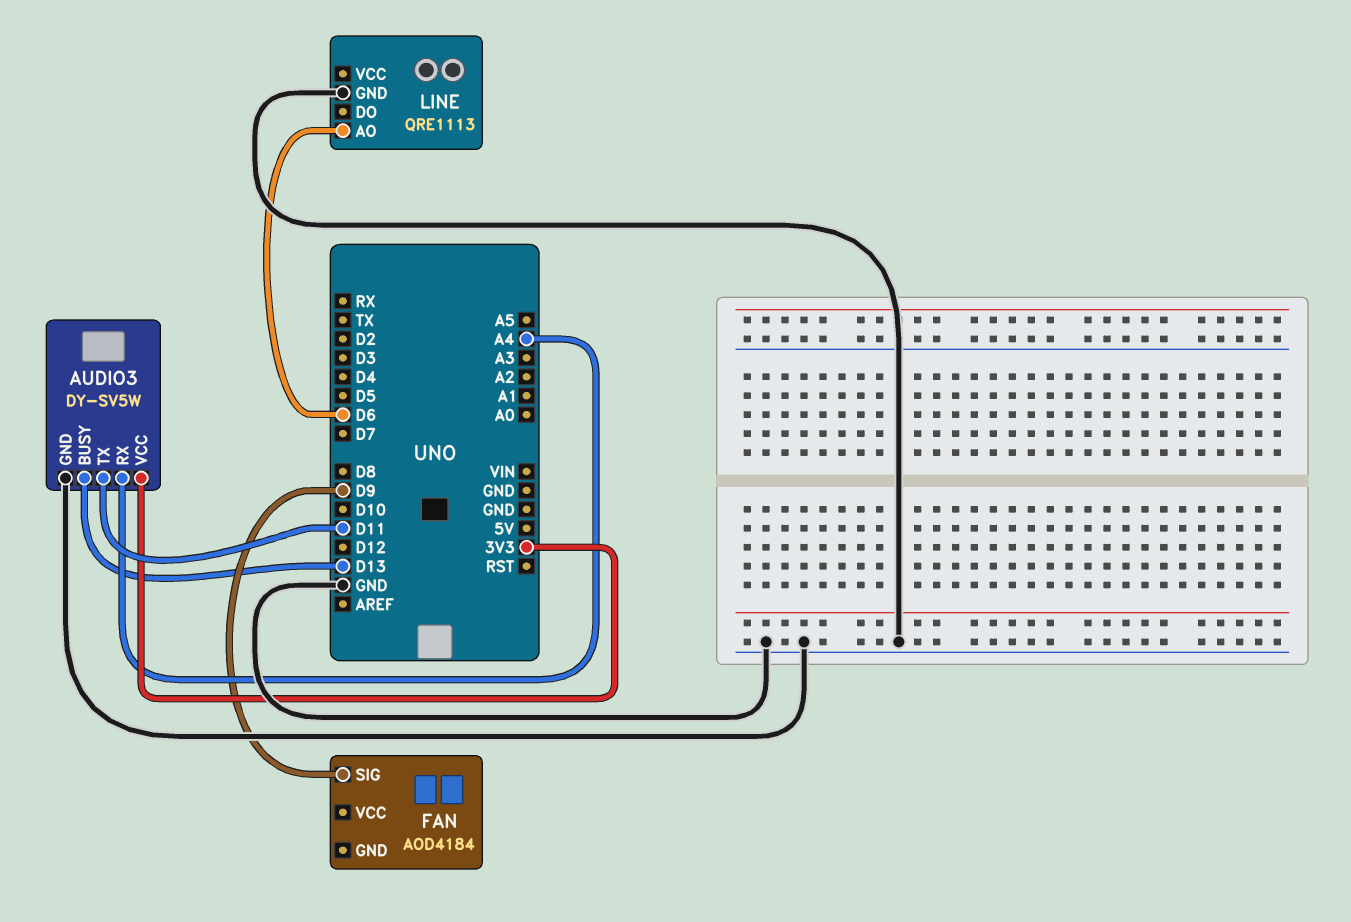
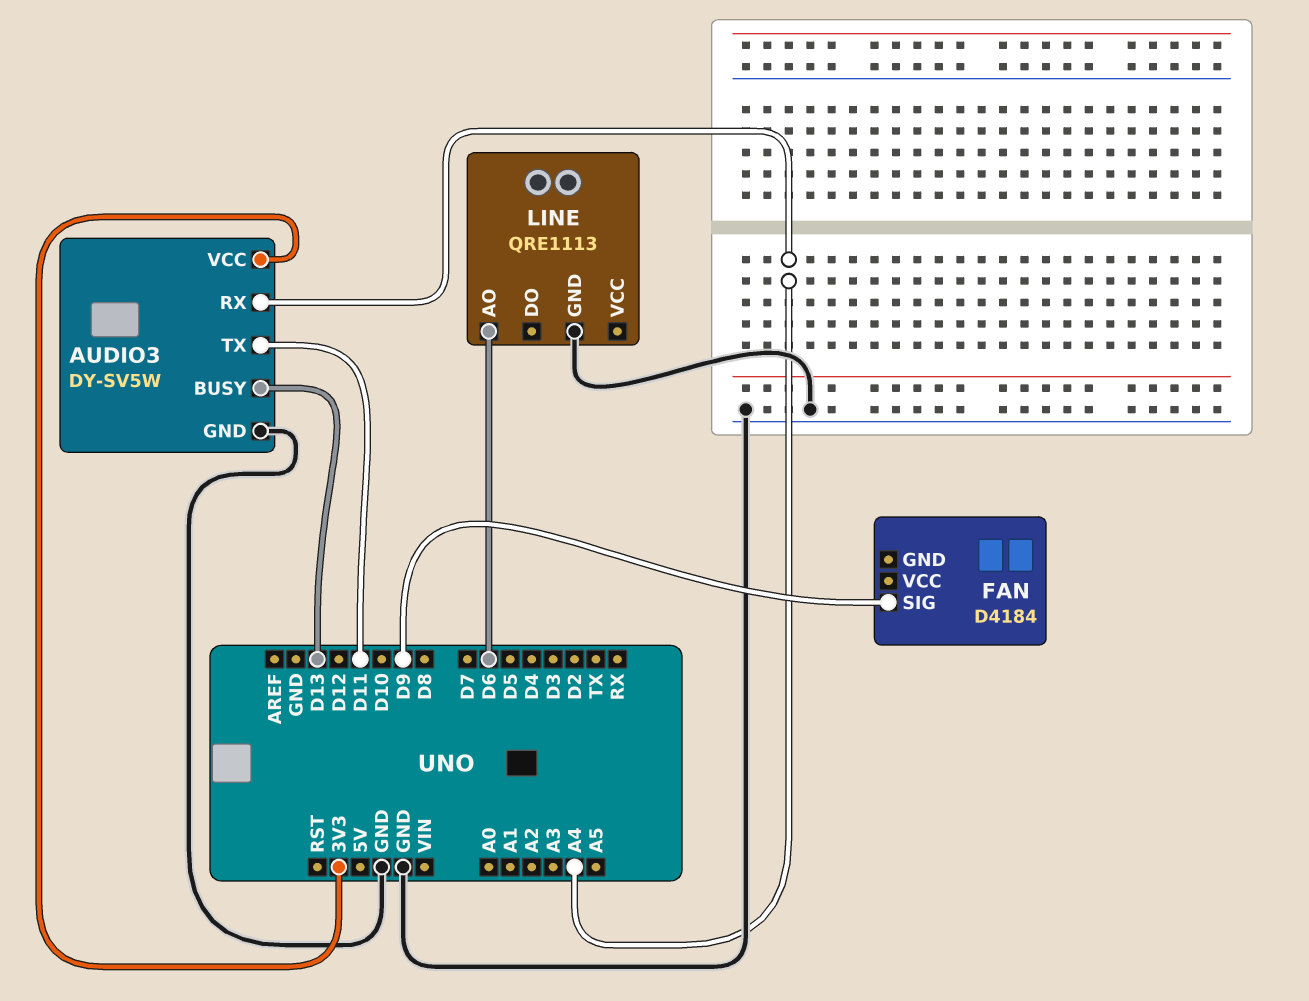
FAN: AOD4184 -> D4184

